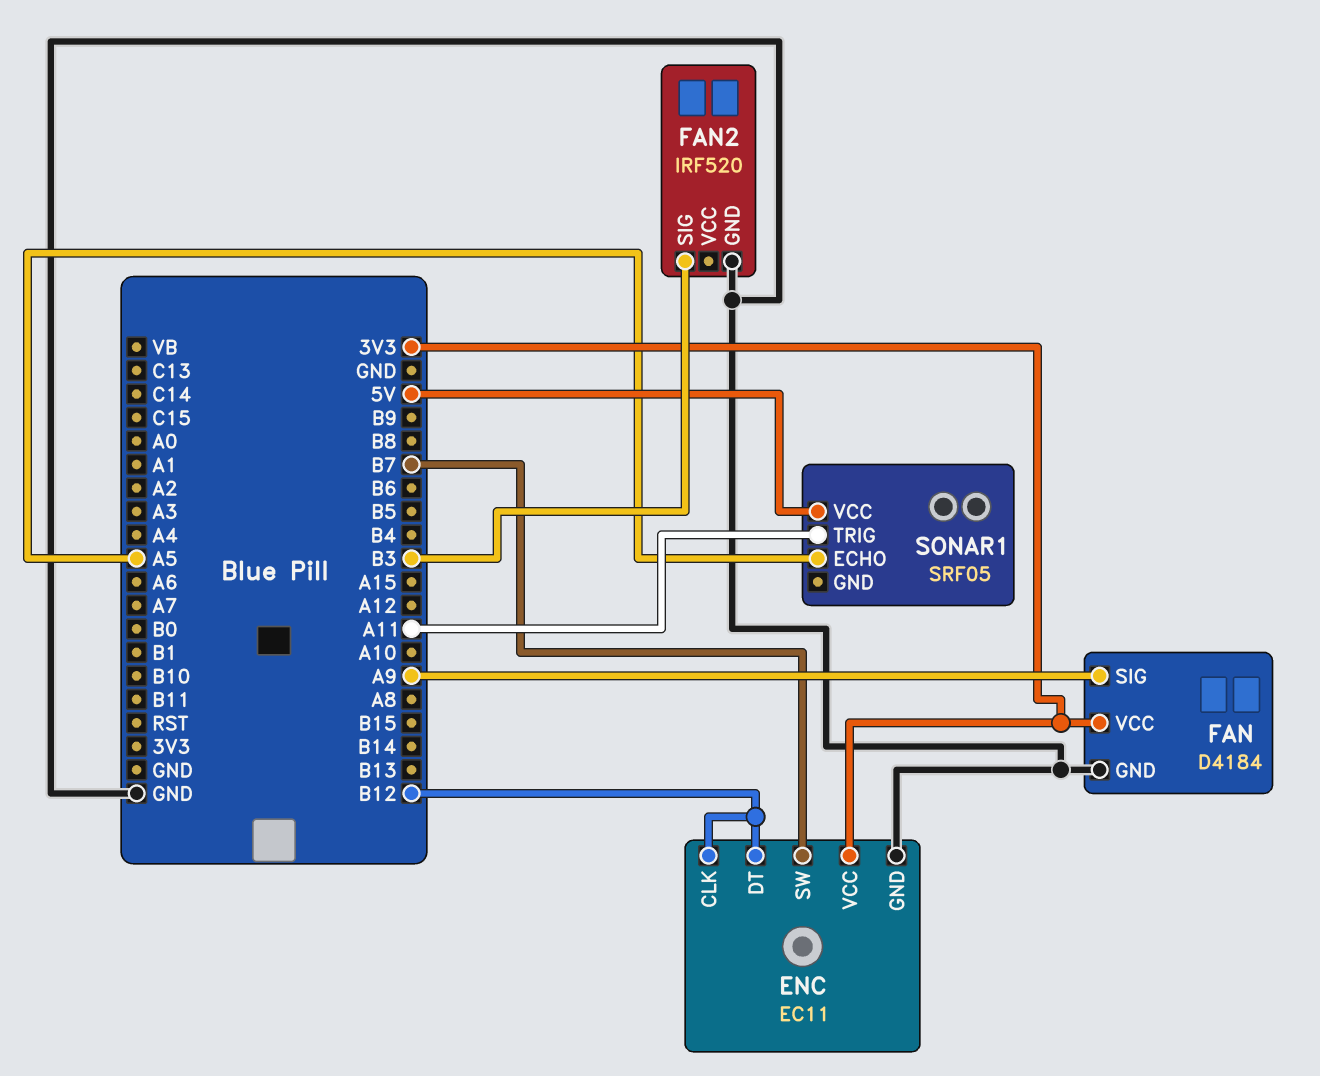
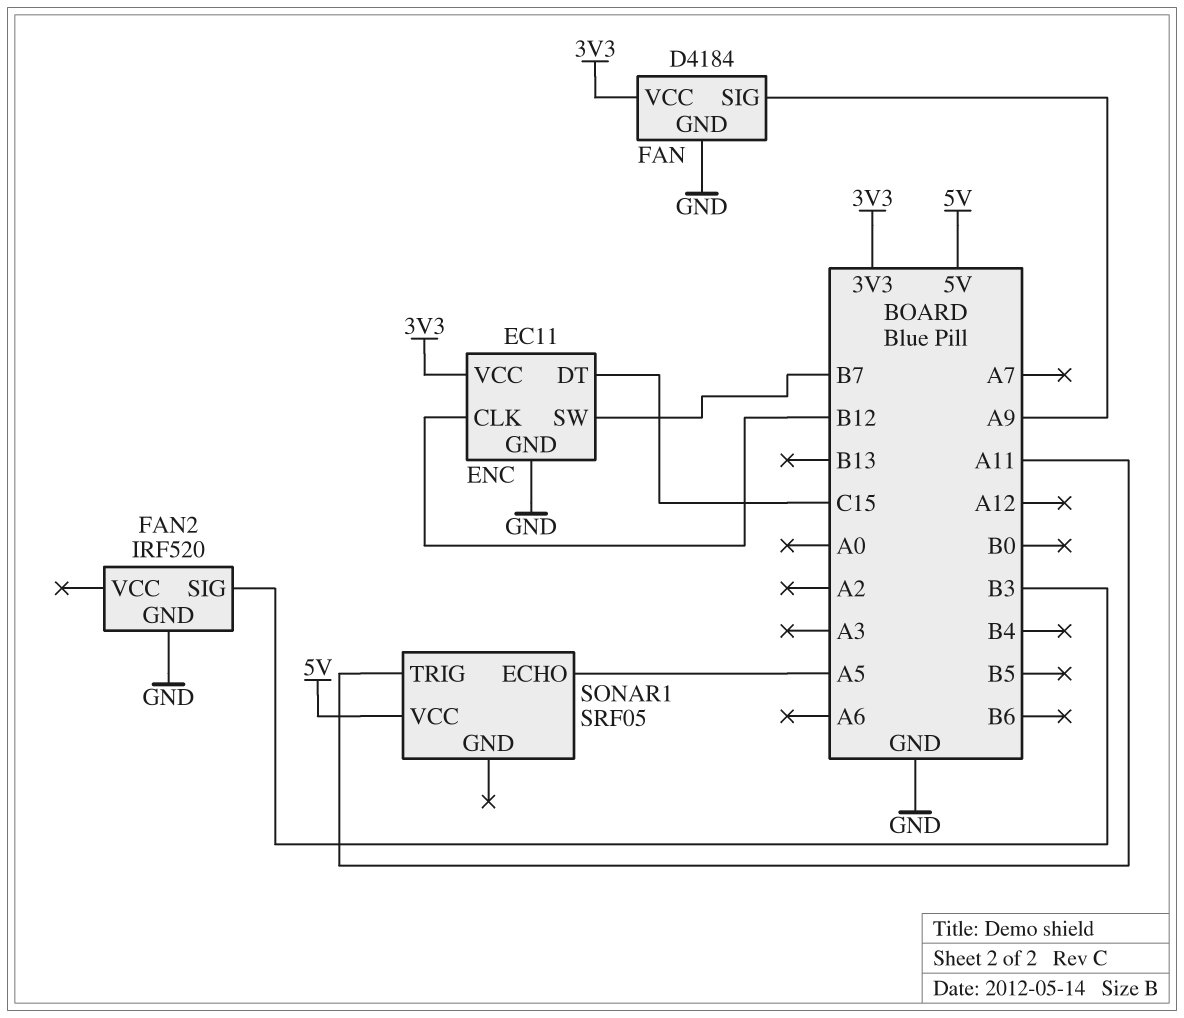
ENC pin DT: B12 -> C15

